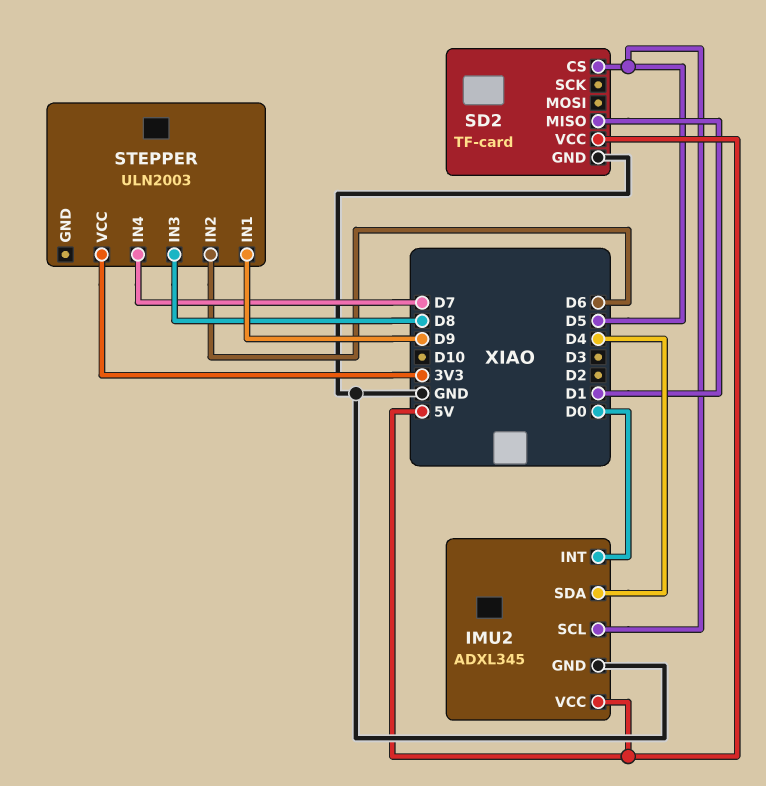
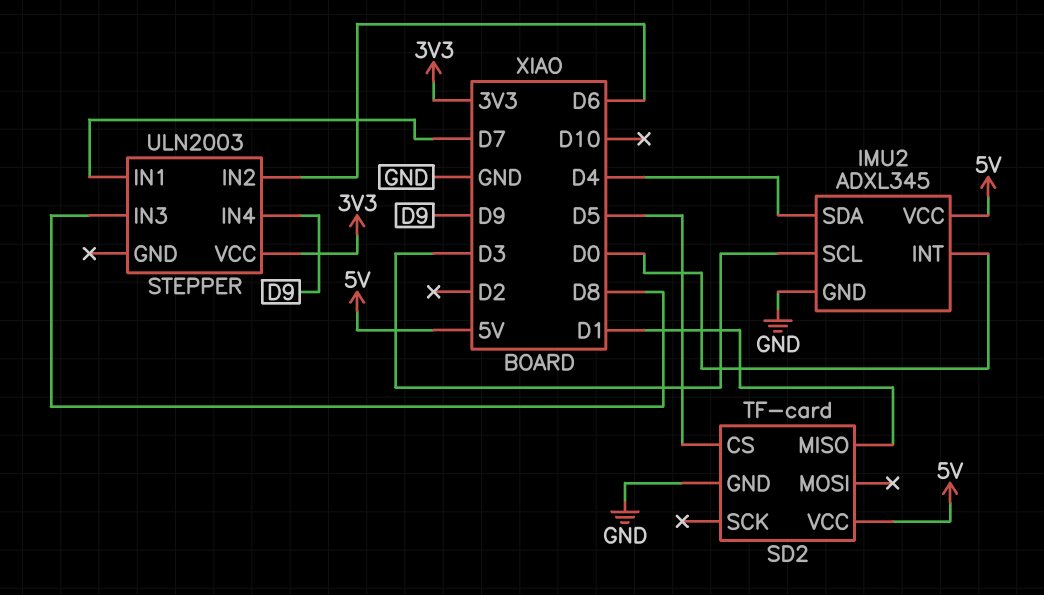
IMU2 pin SCL: D5 -> D3
STEPPER pin IN1: D9 -> D7
STEPPER pin IN4: D7 -> D9

